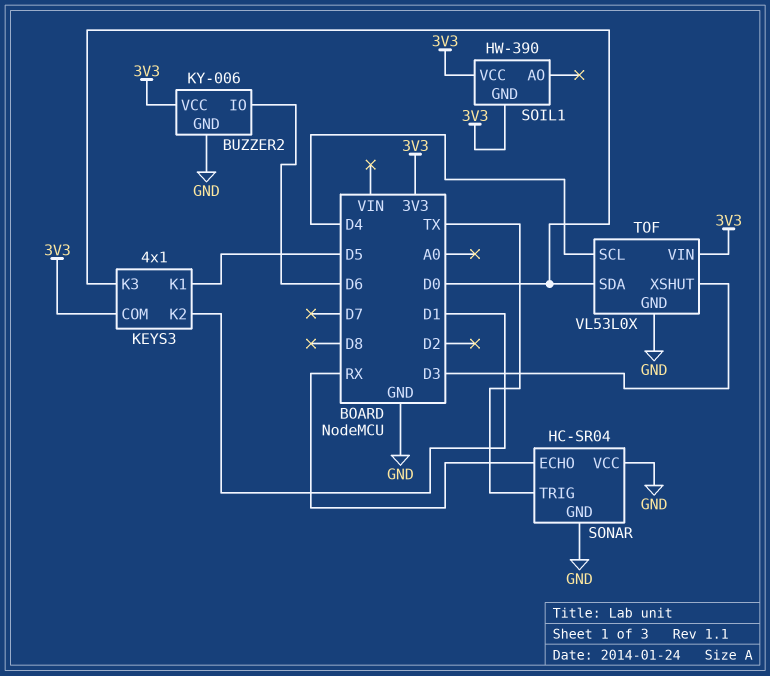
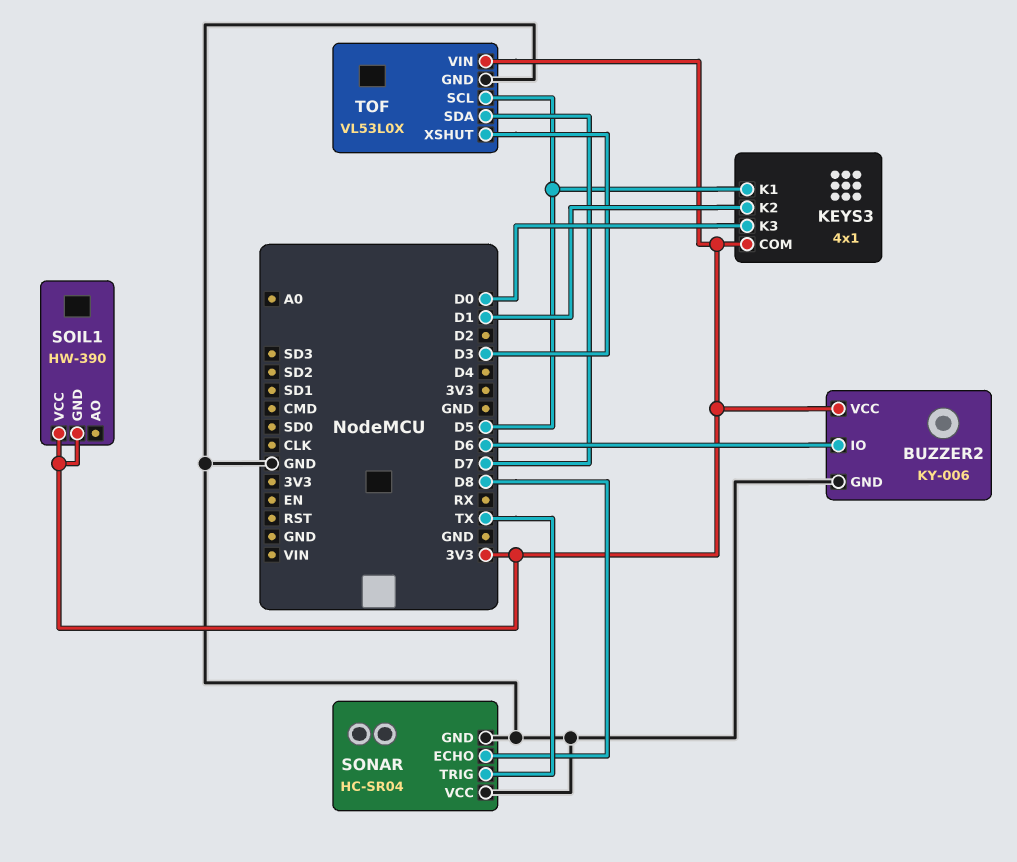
SONAR pin ECHO: RX -> D8
TOF pin SCL: D4 -> D5
TOF pin SDA: D0 -> D7

